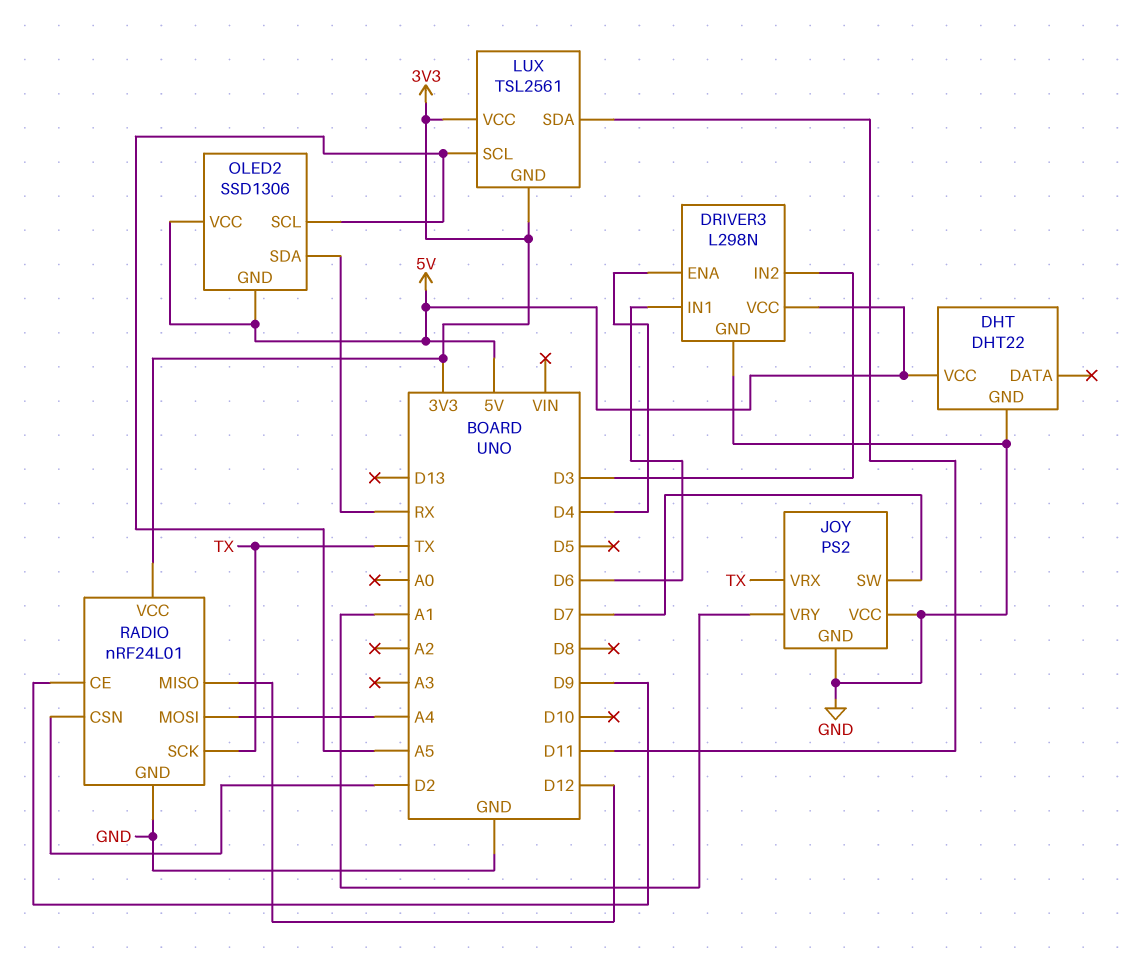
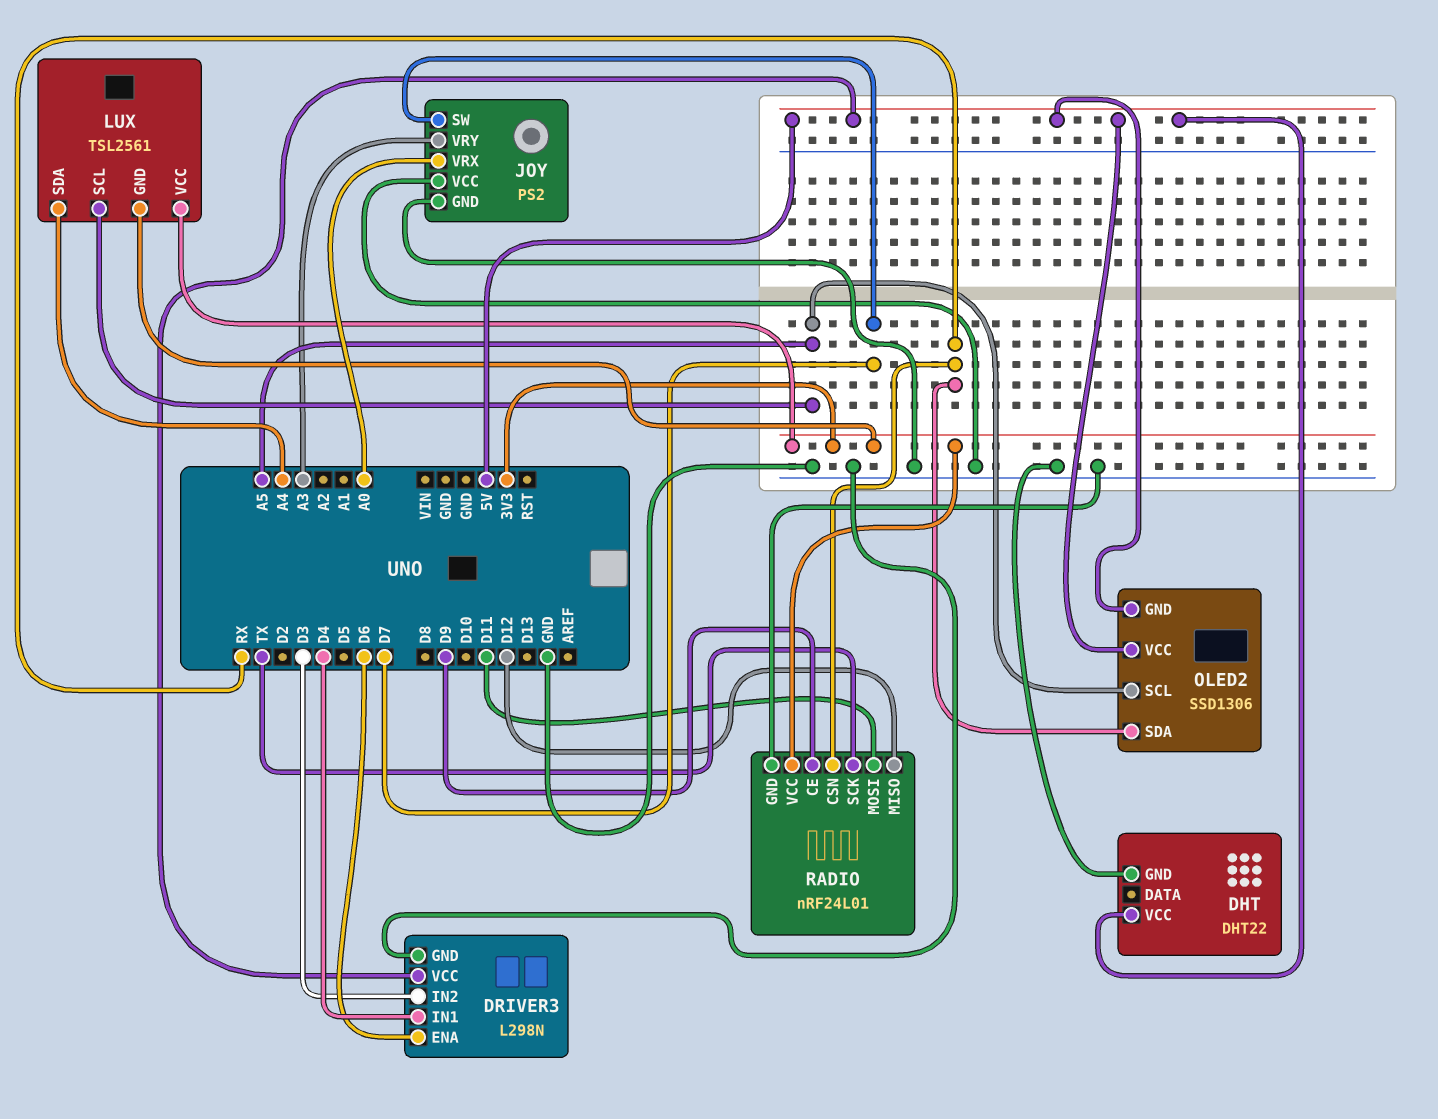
DRIVER3 pin ENA: D4 -> D6
DRIVER3 pin IN1: D6 -> D4
JOY pin VRX: TX -> A0
JOY pin VRY: A1 -> A3
LUX pin SDA: D11 -> A4
RADIO pin CSN: D2 -> RX
RADIO pin MOSI: A4 -> D11

